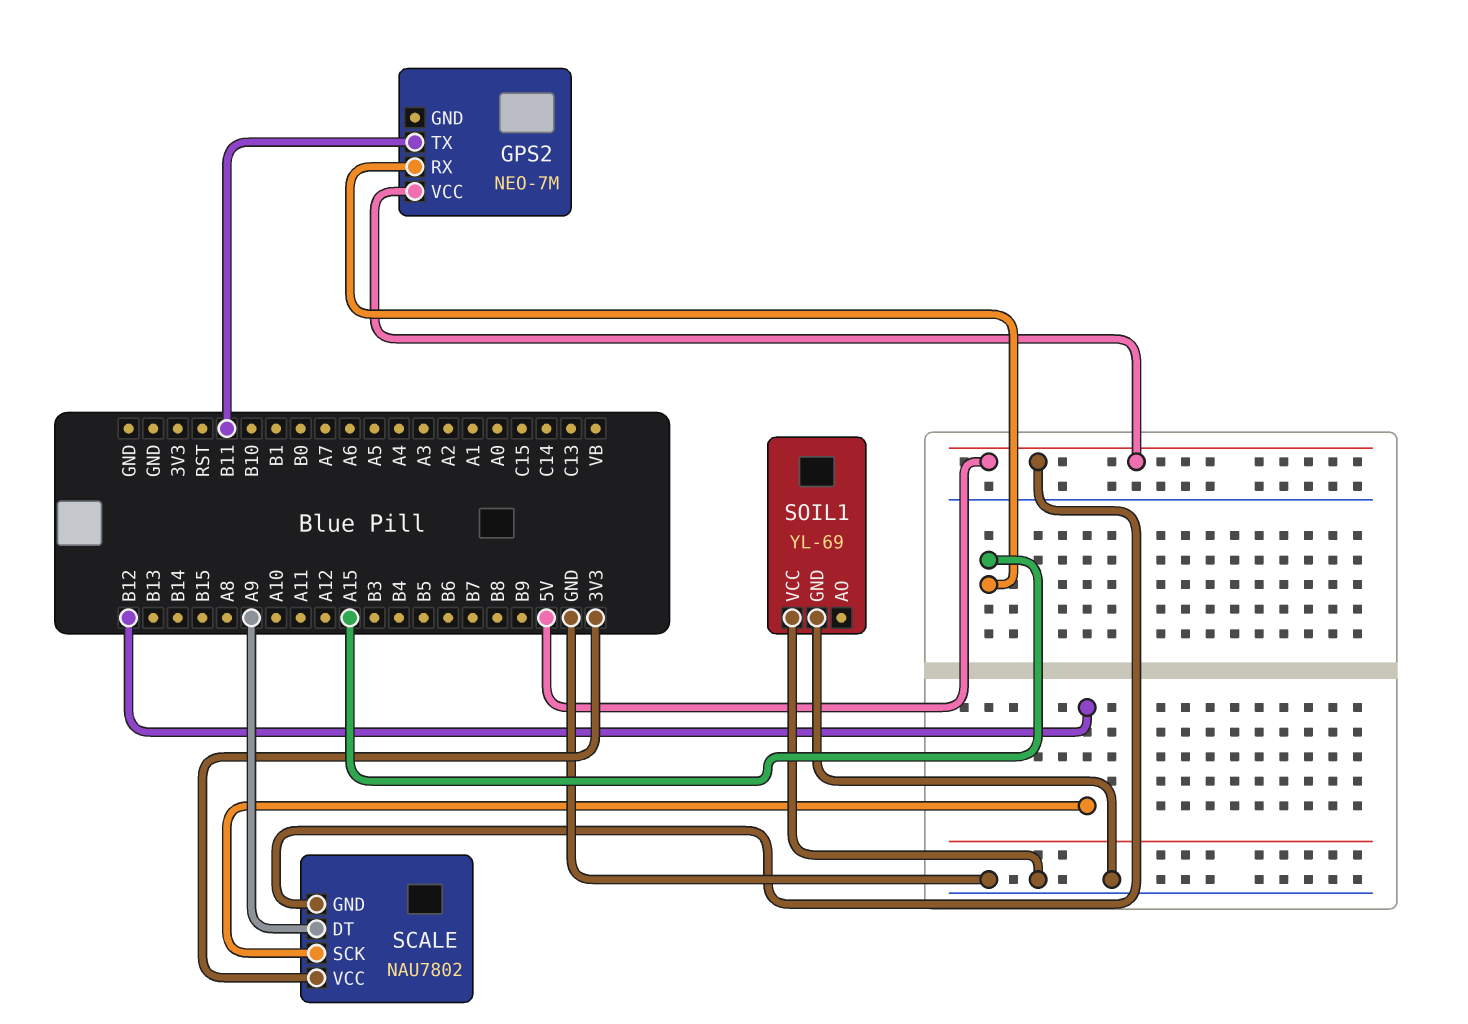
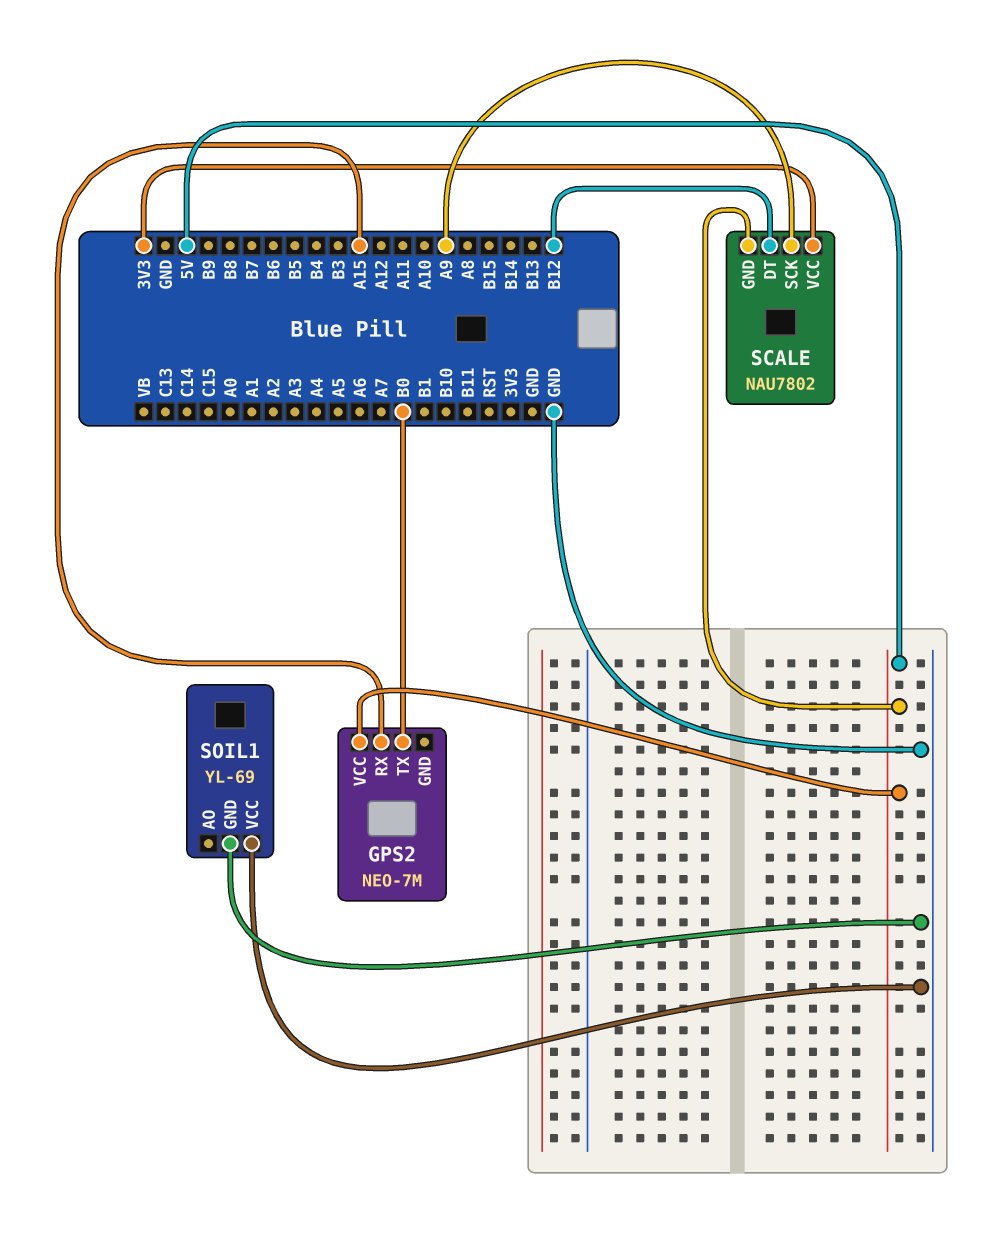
GPS2 pin TX: B11 -> B0
SCALE pin DT: A9 -> B12
SCALE pin SCK: B12 -> A9

